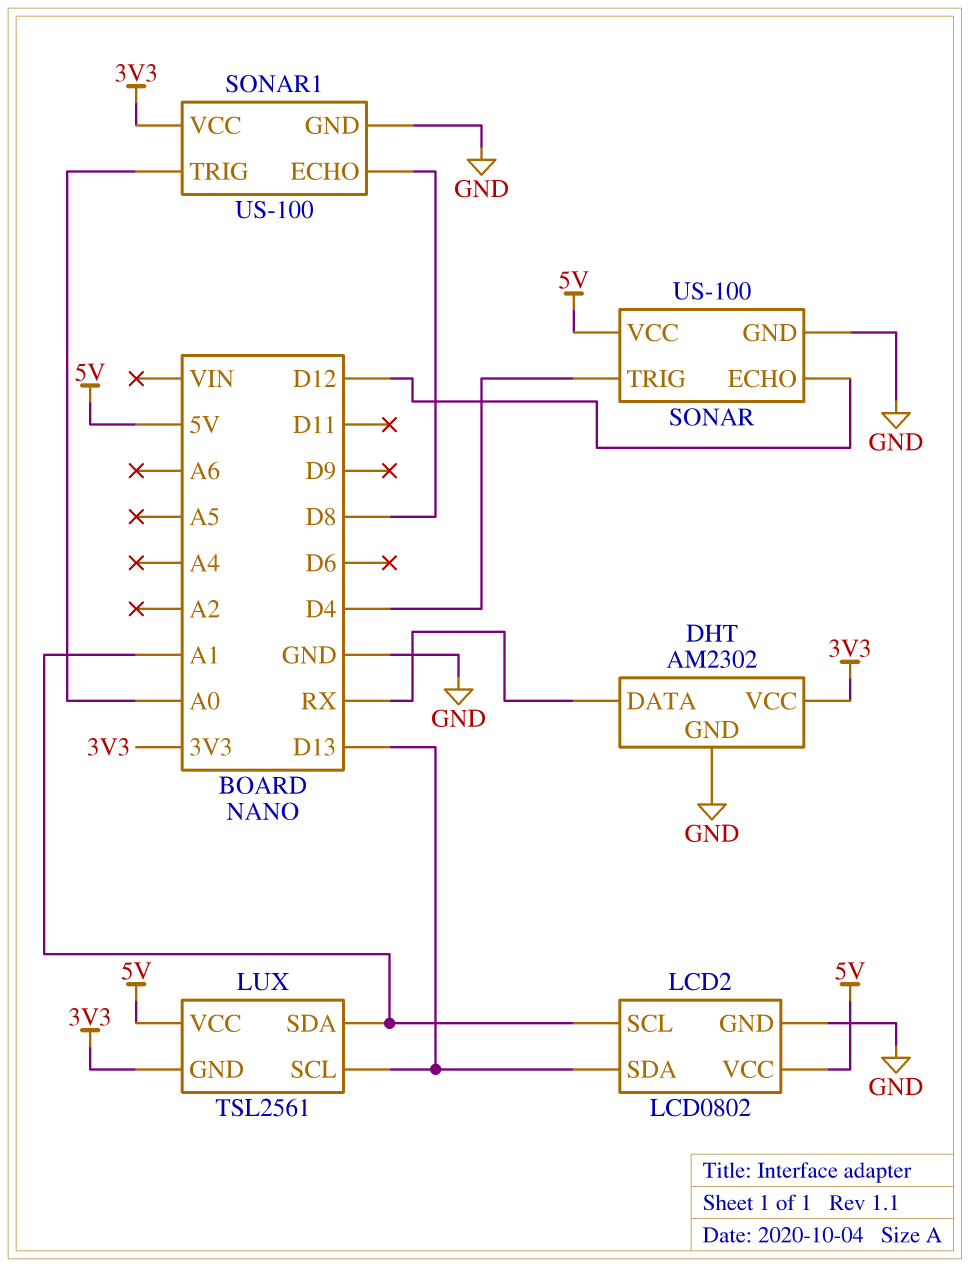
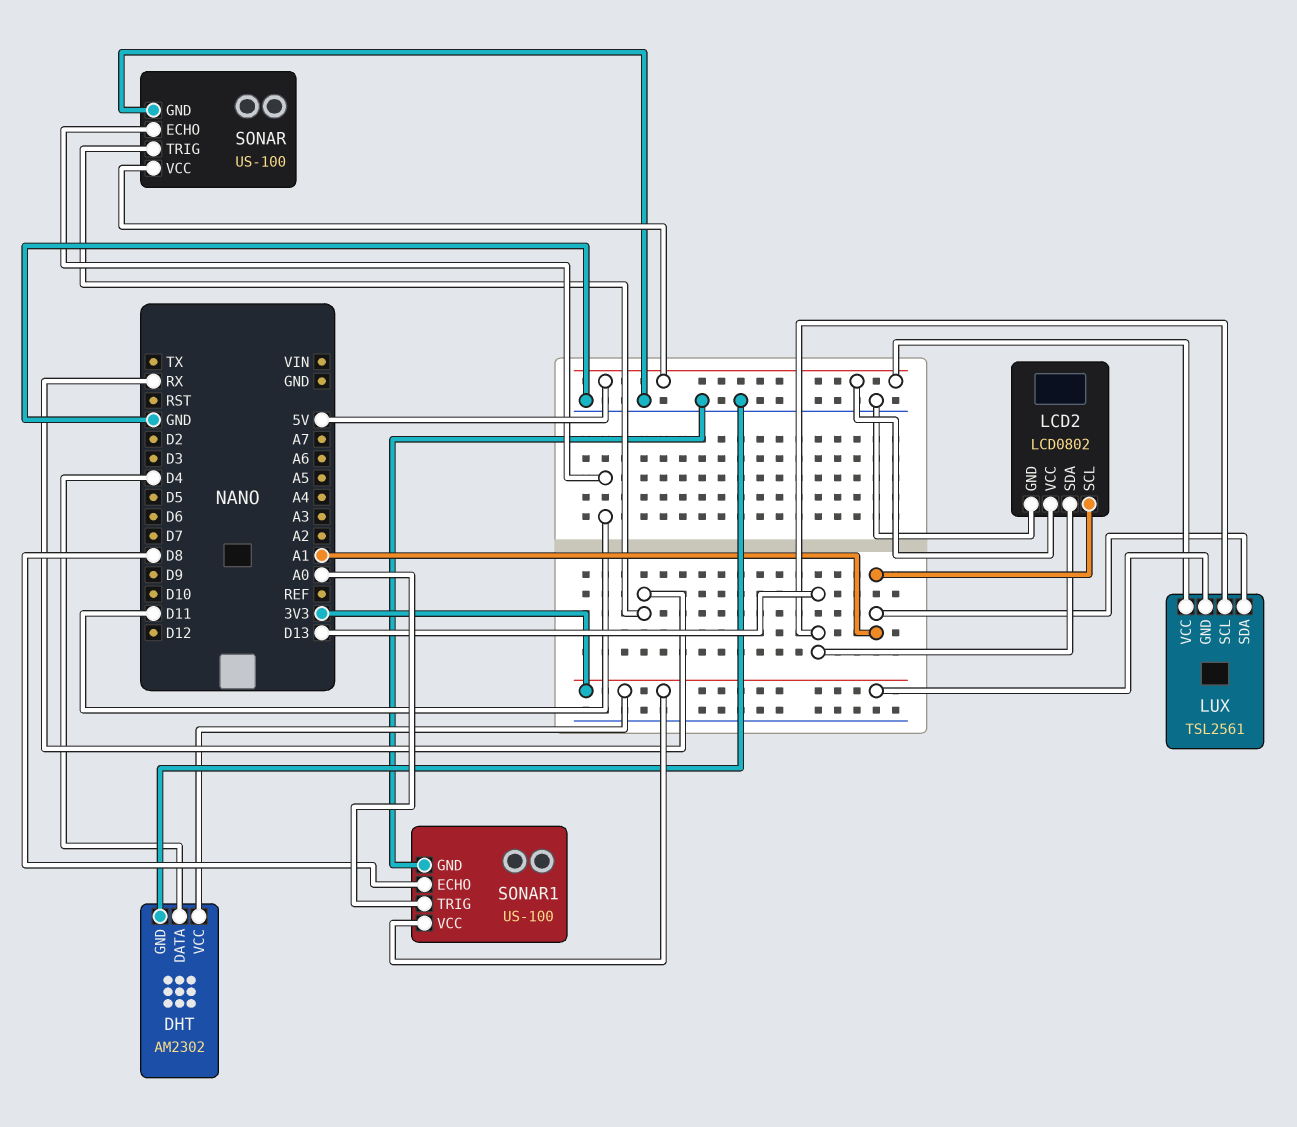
DHT pin DATA: RX -> D4
SONAR pin ECHO: D12 -> D11
SONAR pin TRIG: D4 -> RX

